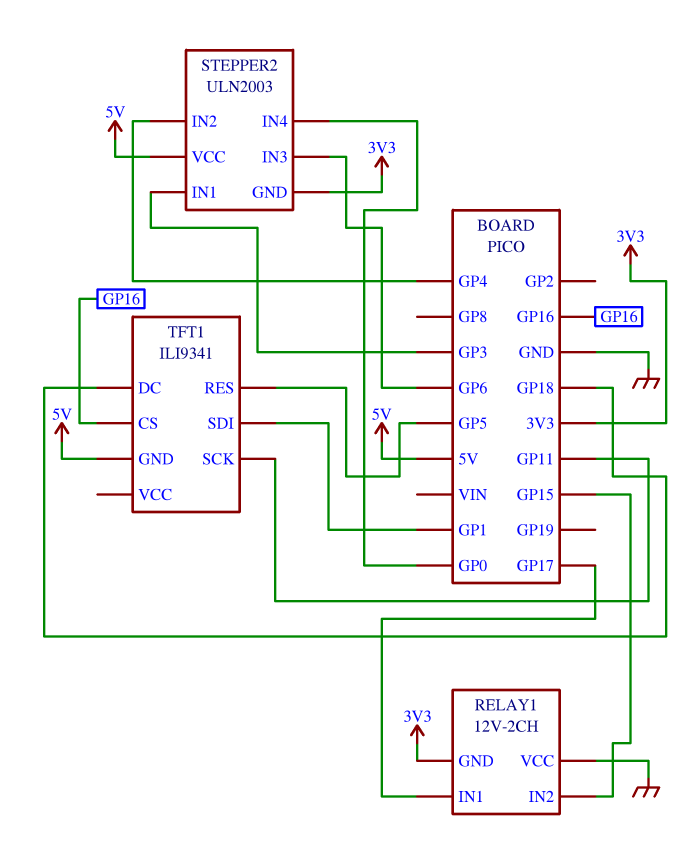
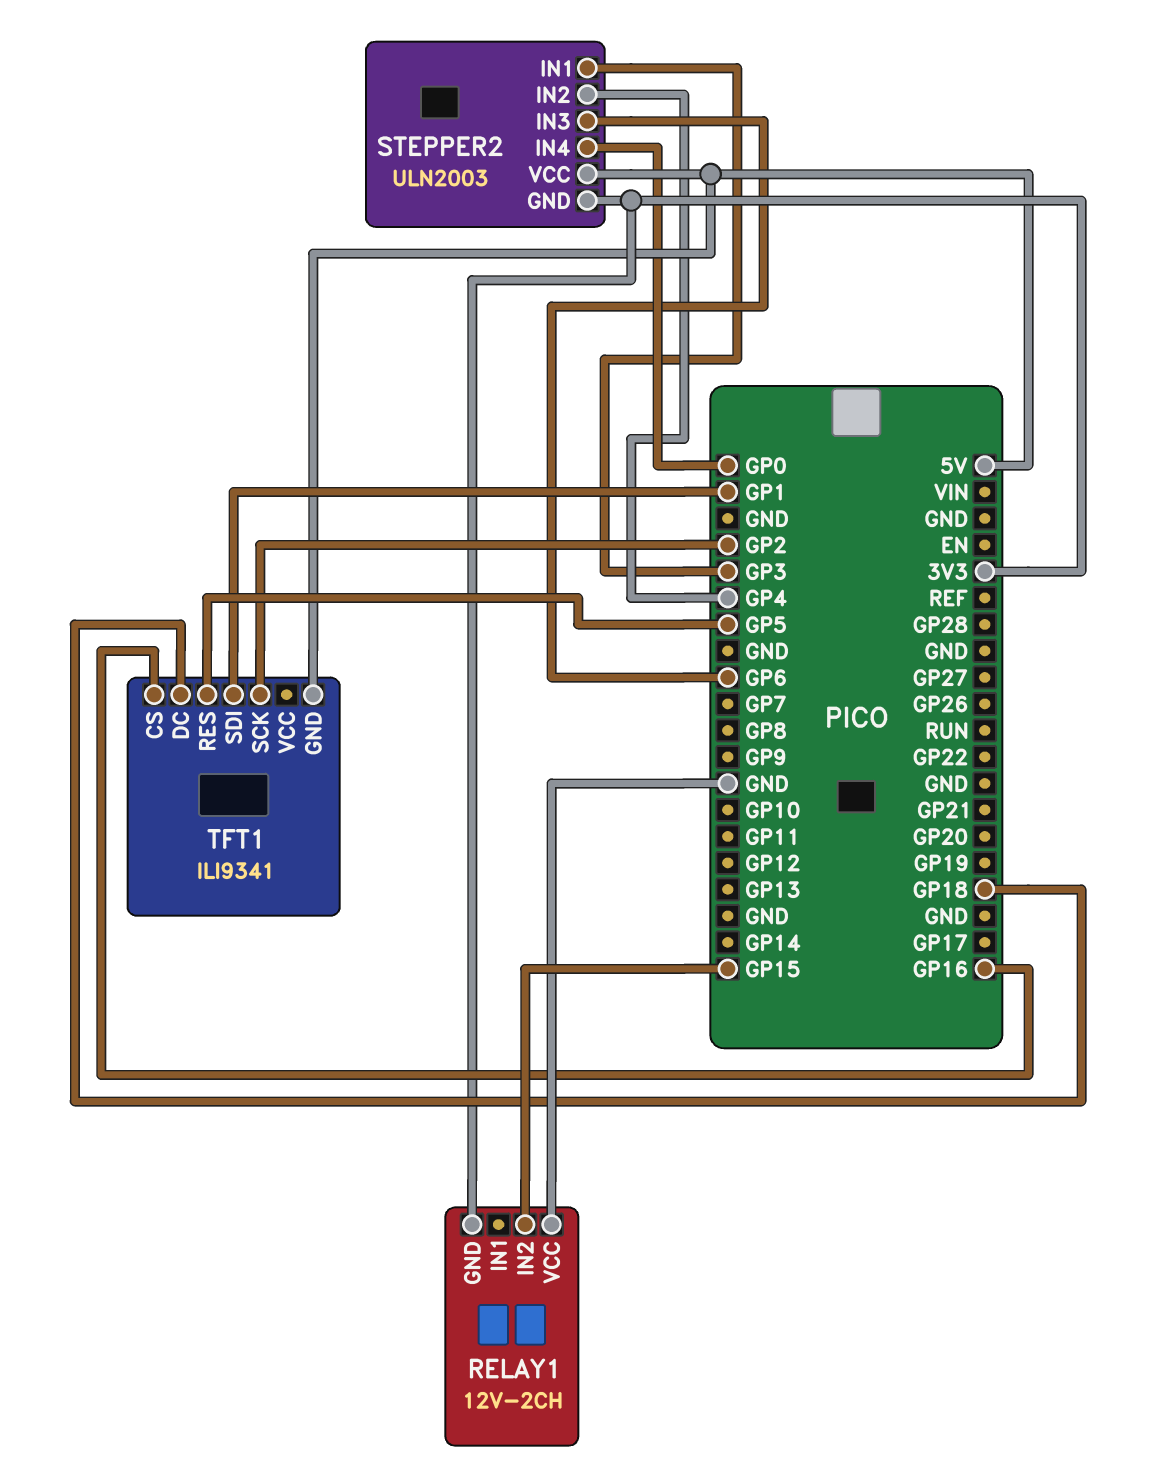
RELAY1 pin IN1: GP17 -> none
TFT1 pin SCK: GP11 -> GP2

